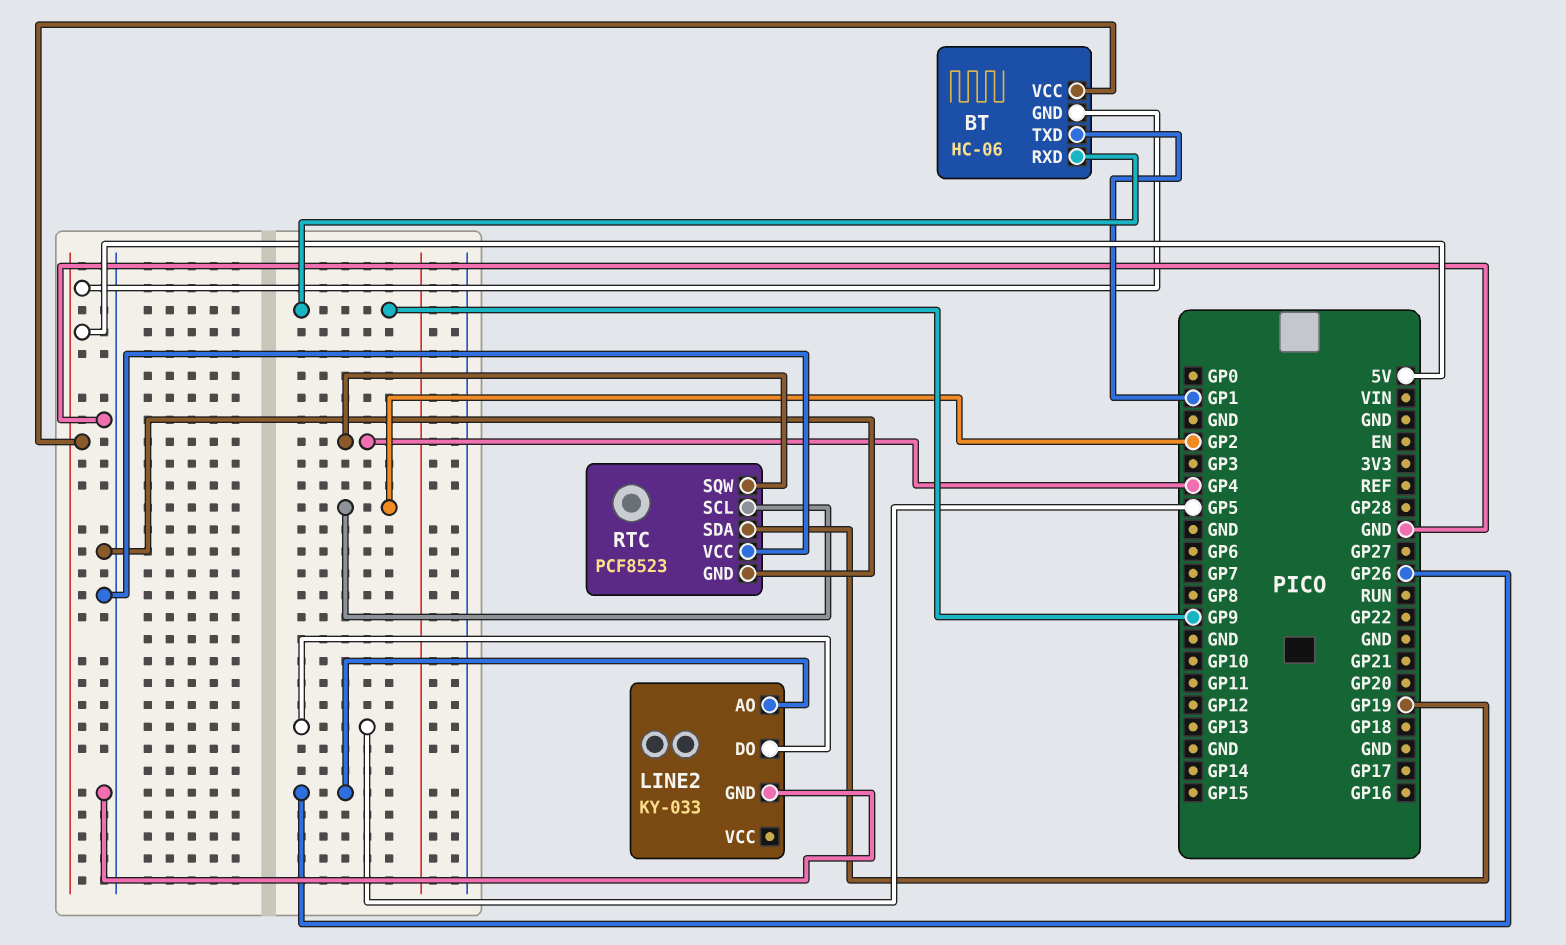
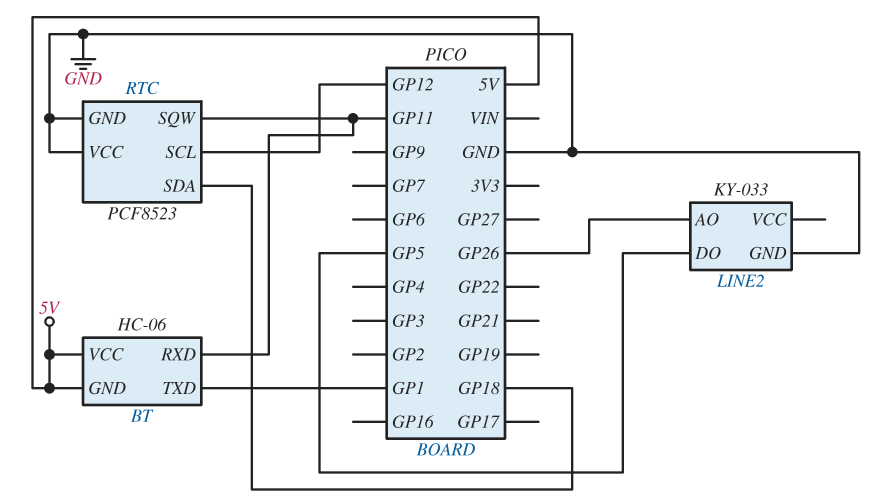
BT pin RXD: GP9 -> GP11
RTC pin SCL: GP2 -> GP12
RTC pin SDA: GP19 -> GP18
RTC pin SQW: GP4 -> GP11

